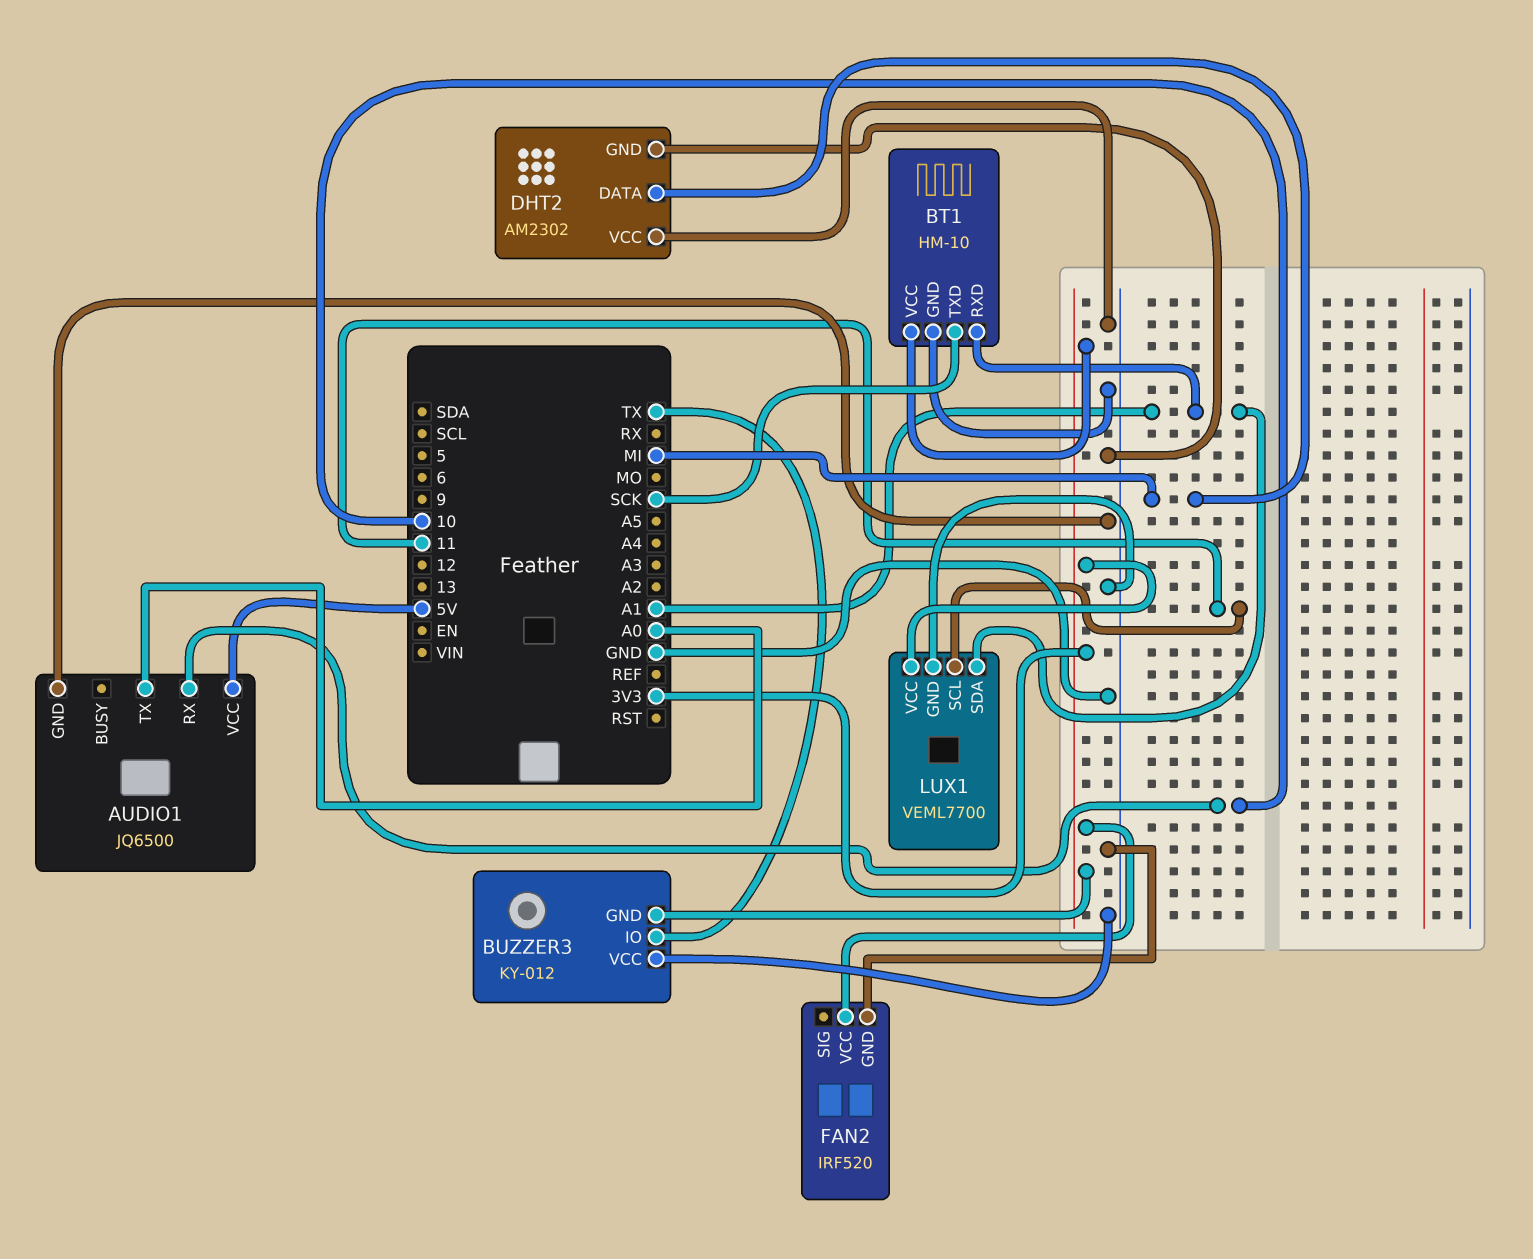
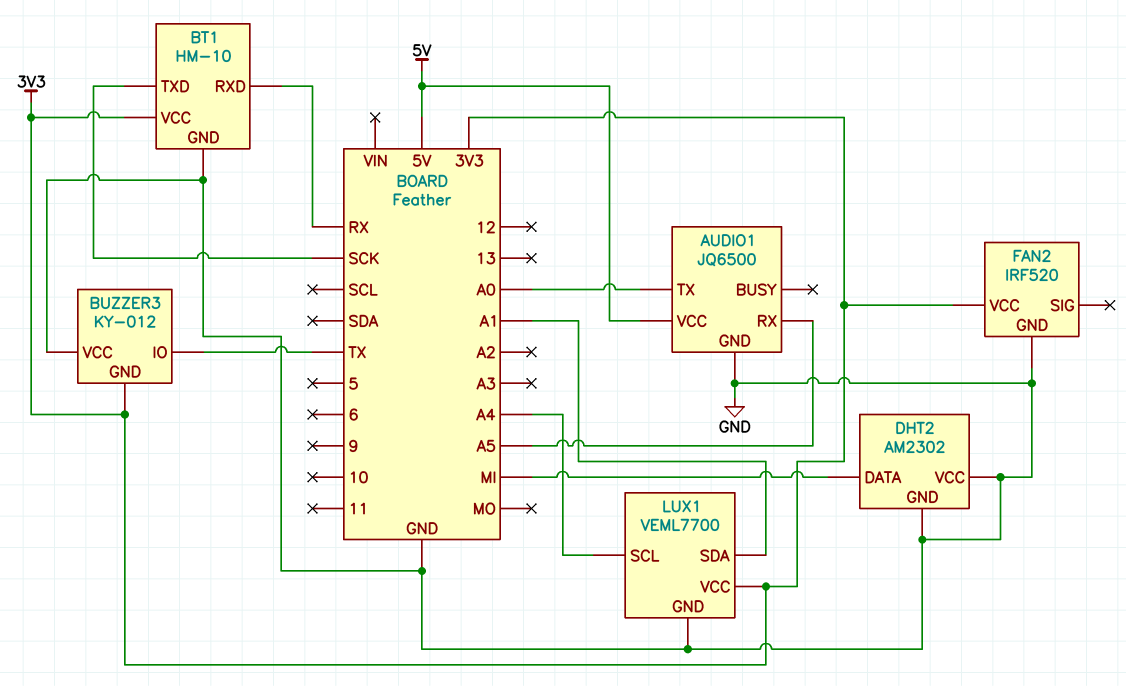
AUDIO1 pin RX: 10 -> A5
BT1 pin RXD: A1 -> RX
LUX1 pin SCL: 11 -> A4

